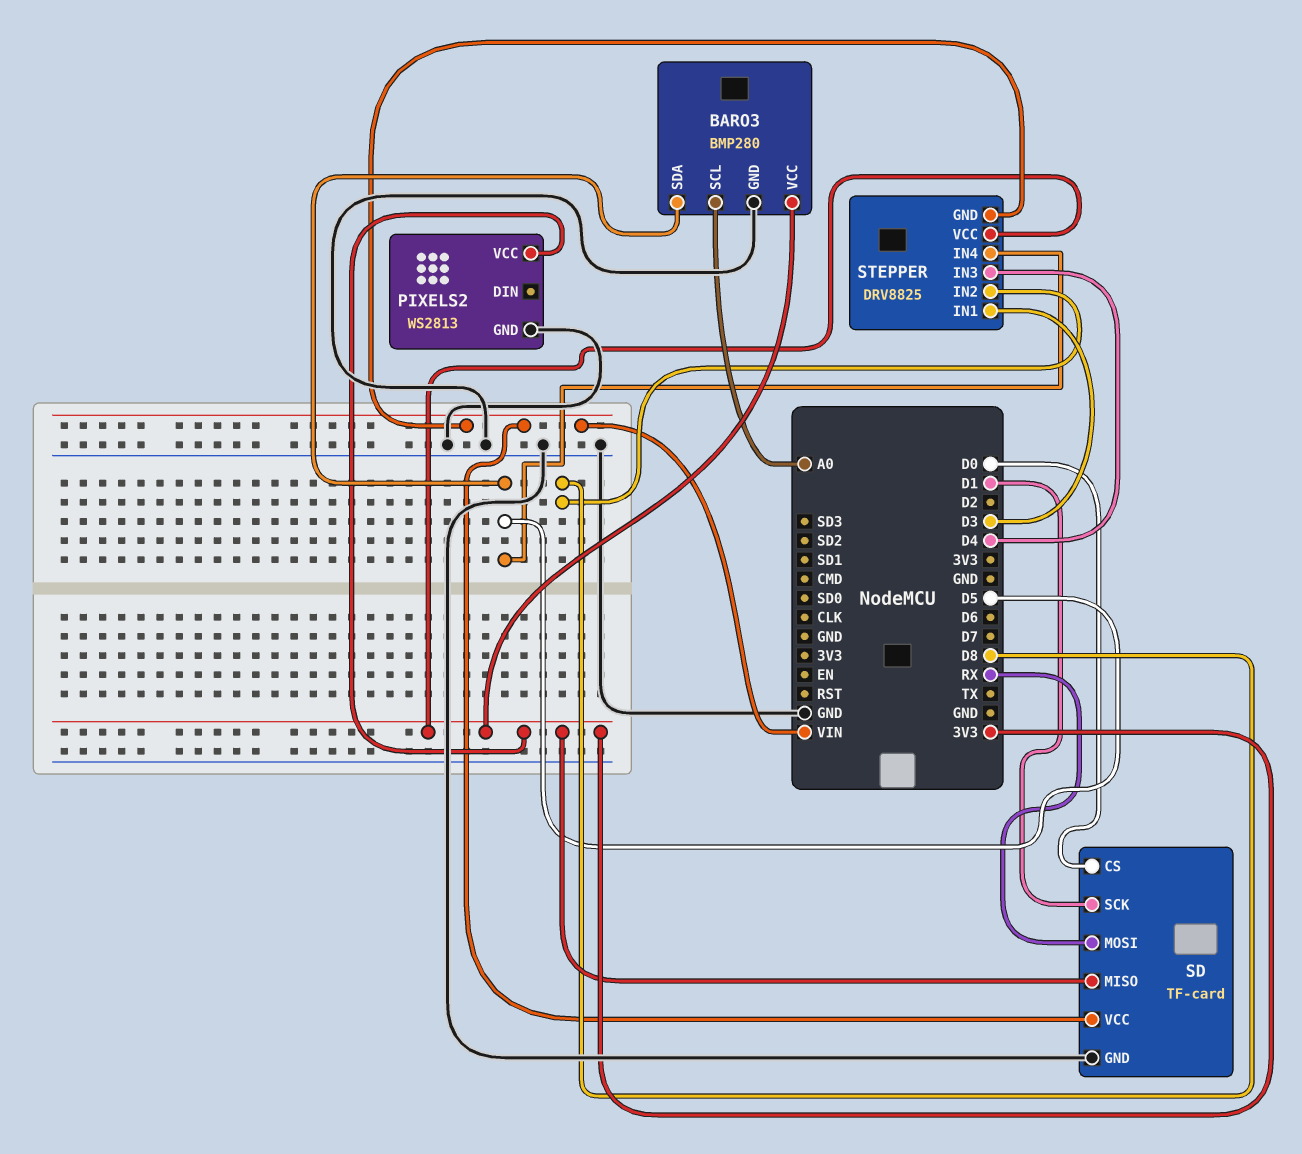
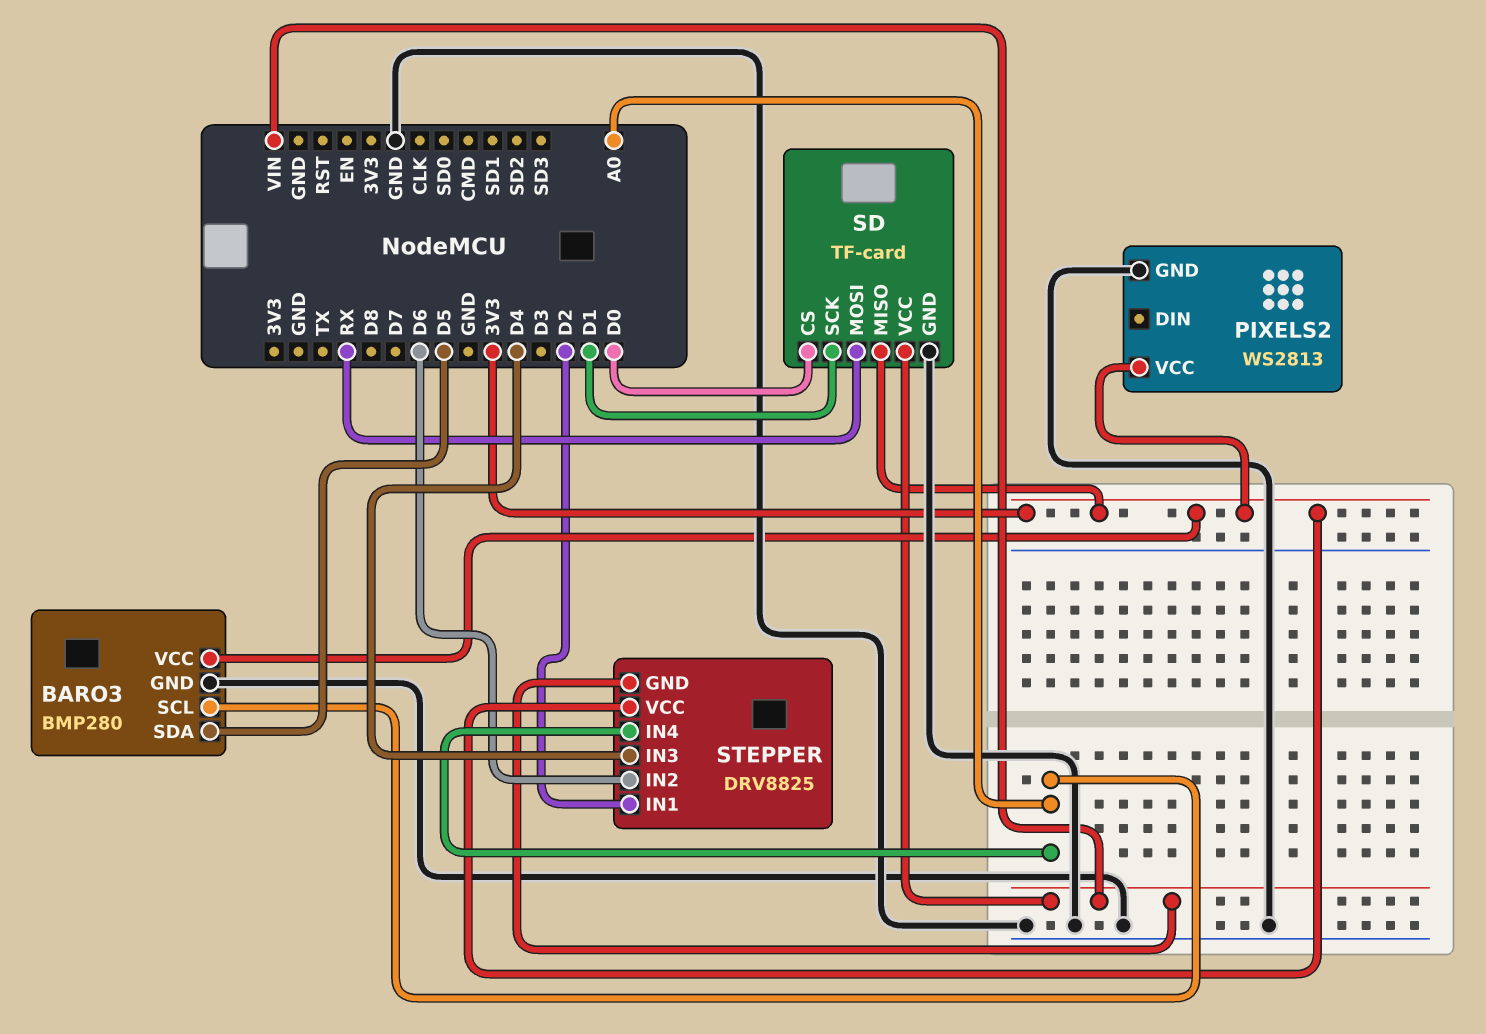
STEPPER pin IN1: D3 -> D2
STEPPER pin IN2: D8 -> D6
STEPPER pin IN4: D5 -> A0

